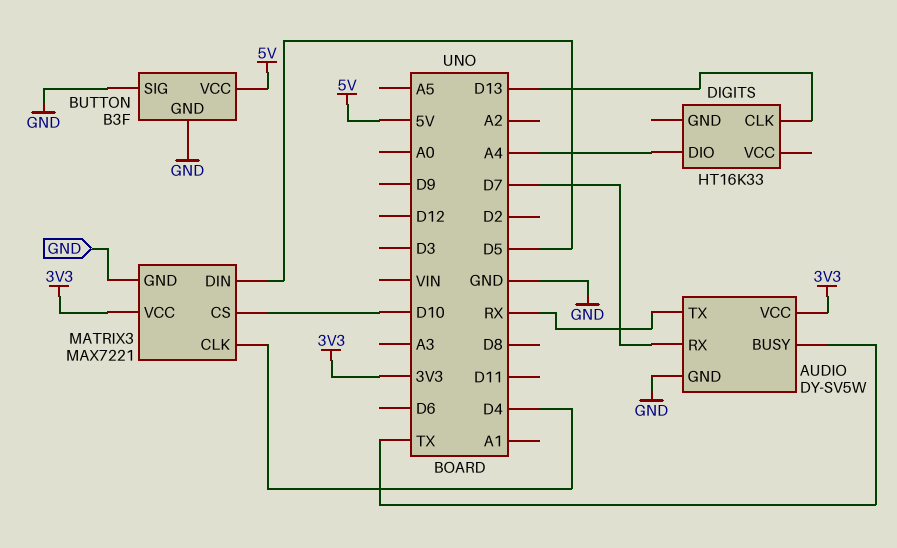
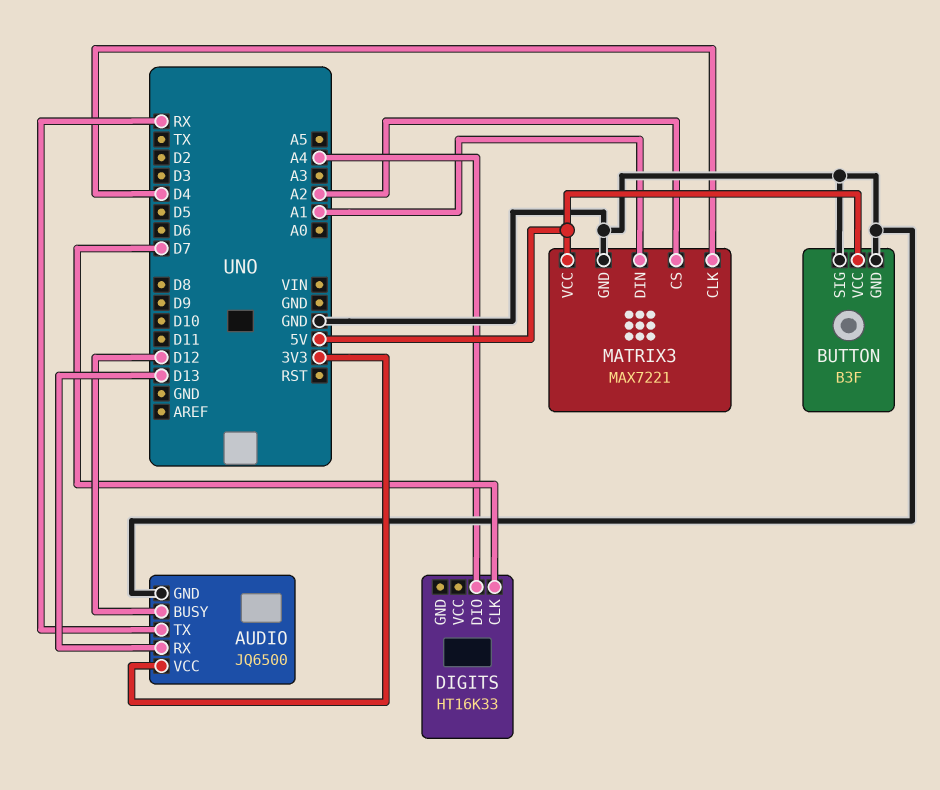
AUDIO: DY-SV5W -> JQ6500
AUDIO pin BUSY: TX -> D12
AUDIO pin RX: D7 -> D13
DIGITS pin CLK: D13 -> D7
MATRIX3 pin CS: D10 -> A2
MATRIX3 pin DIN: D5 -> A1
MATRIX3 pin VCC: 3V3 -> 5V

